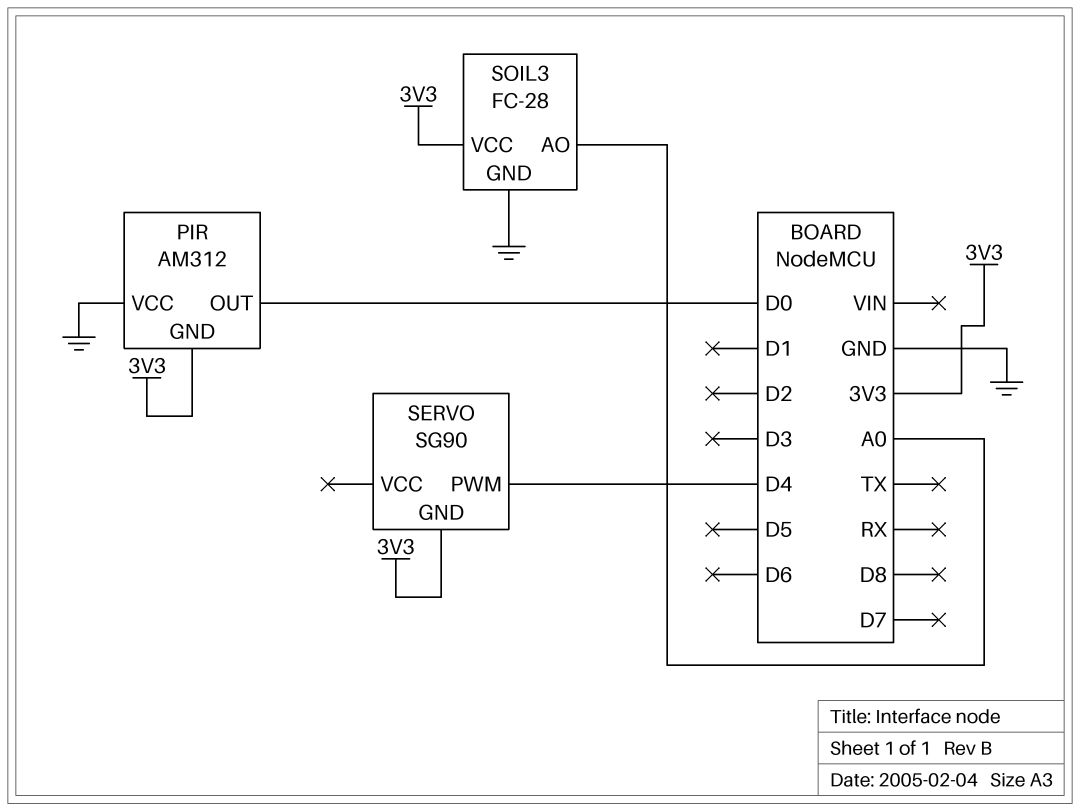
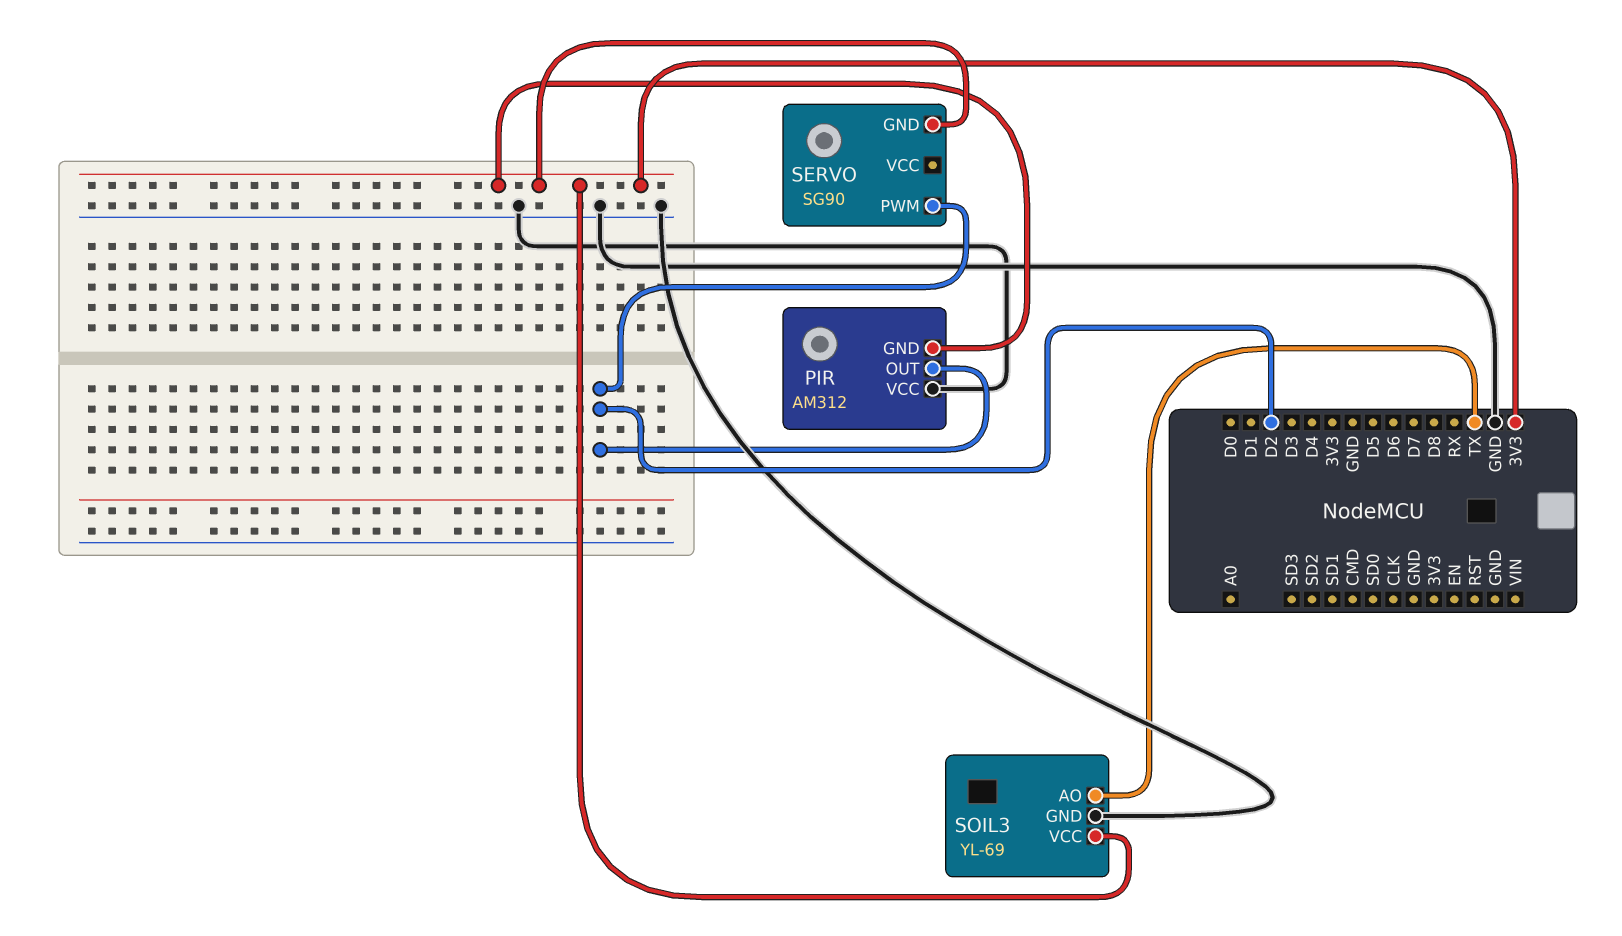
PIR pin OUT: D0 -> D2
SERVO pin PWM: D4 -> D2
SOIL3: FC-28 -> YL-69
SOIL3 pin AO: A0 -> TX

